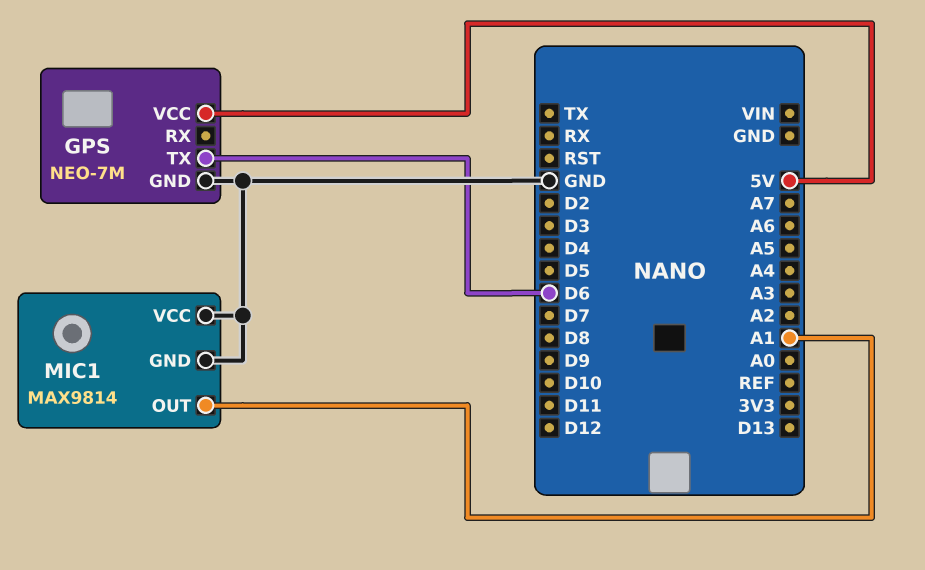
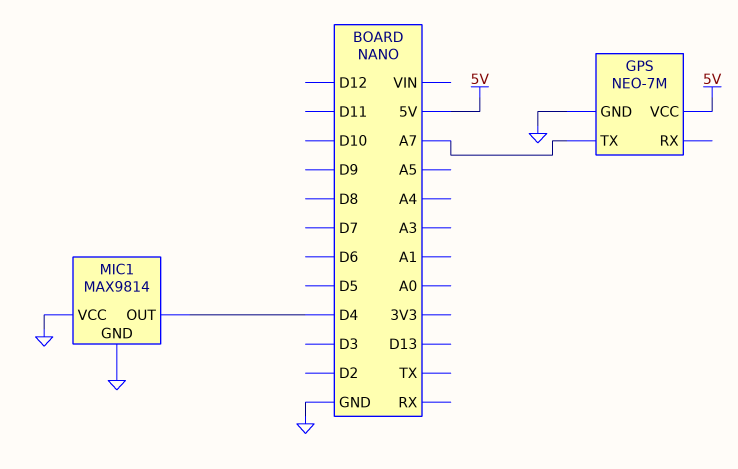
GPS pin TX: D6 -> A7
MIC1 pin OUT: A1 -> D4

